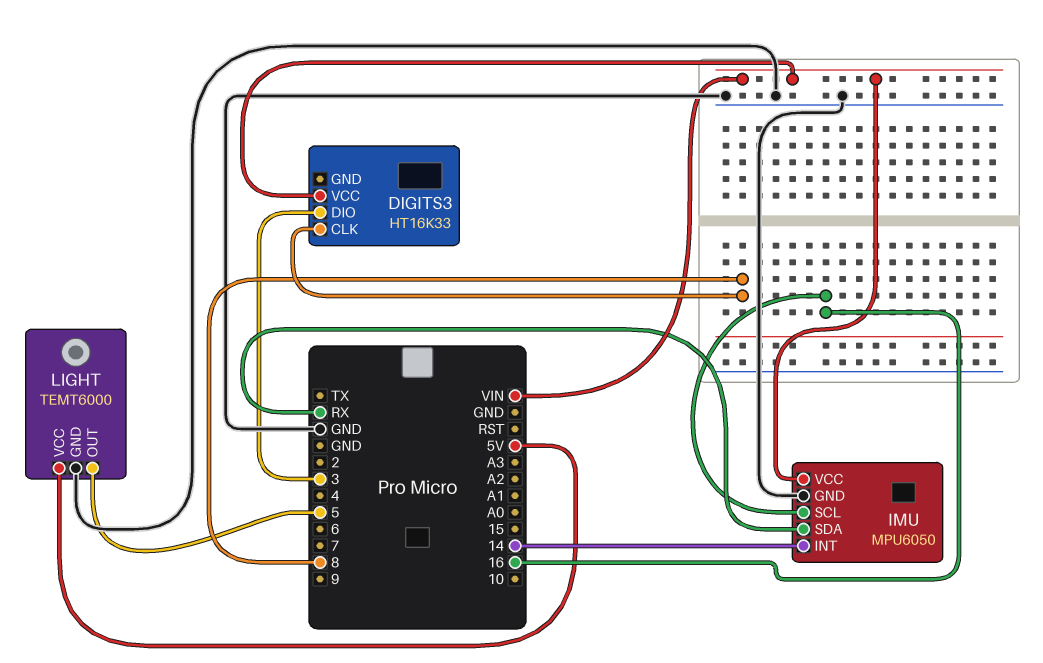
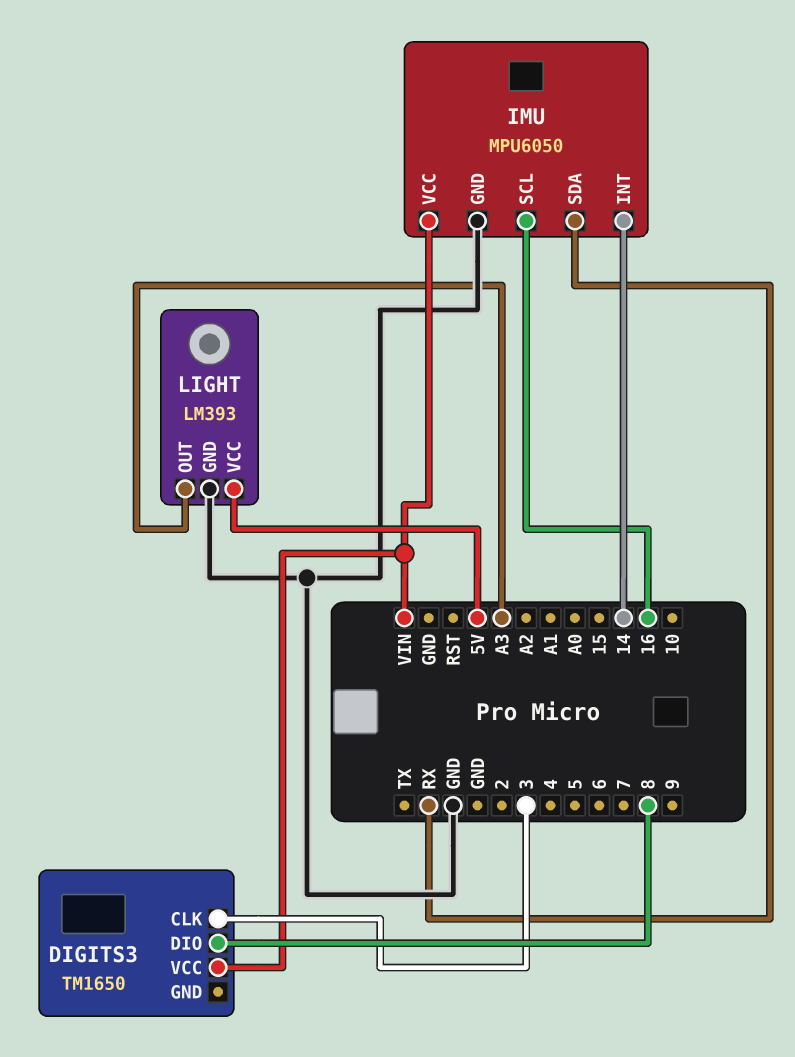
DIGITS3: HT16K33 -> TM1650
DIGITS3 pin CLK: 8 -> 3
DIGITS3 pin DIO: 3 -> 8
LIGHT: TEMT6000 -> LM393
LIGHT pin OUT: 5 -> A3

